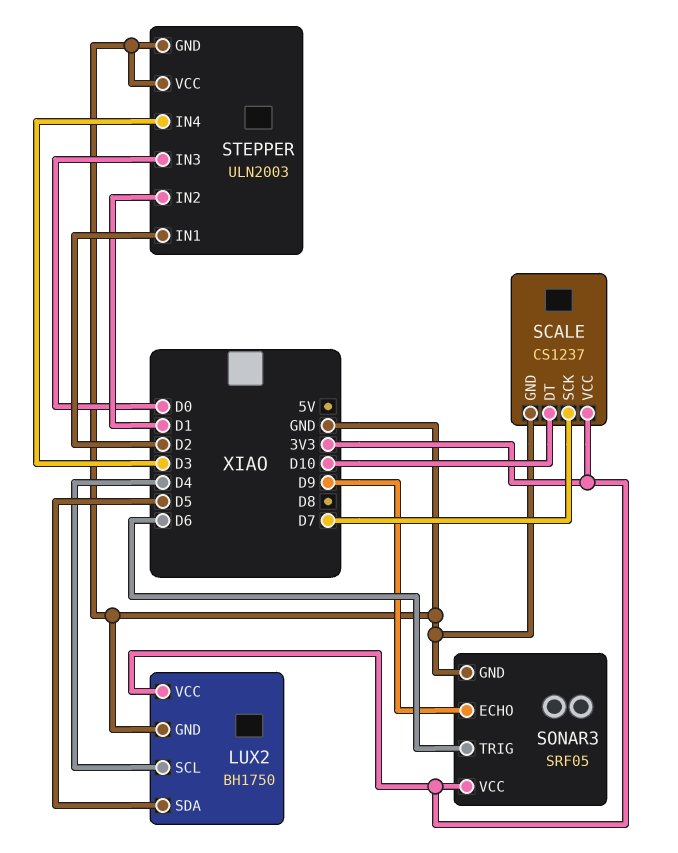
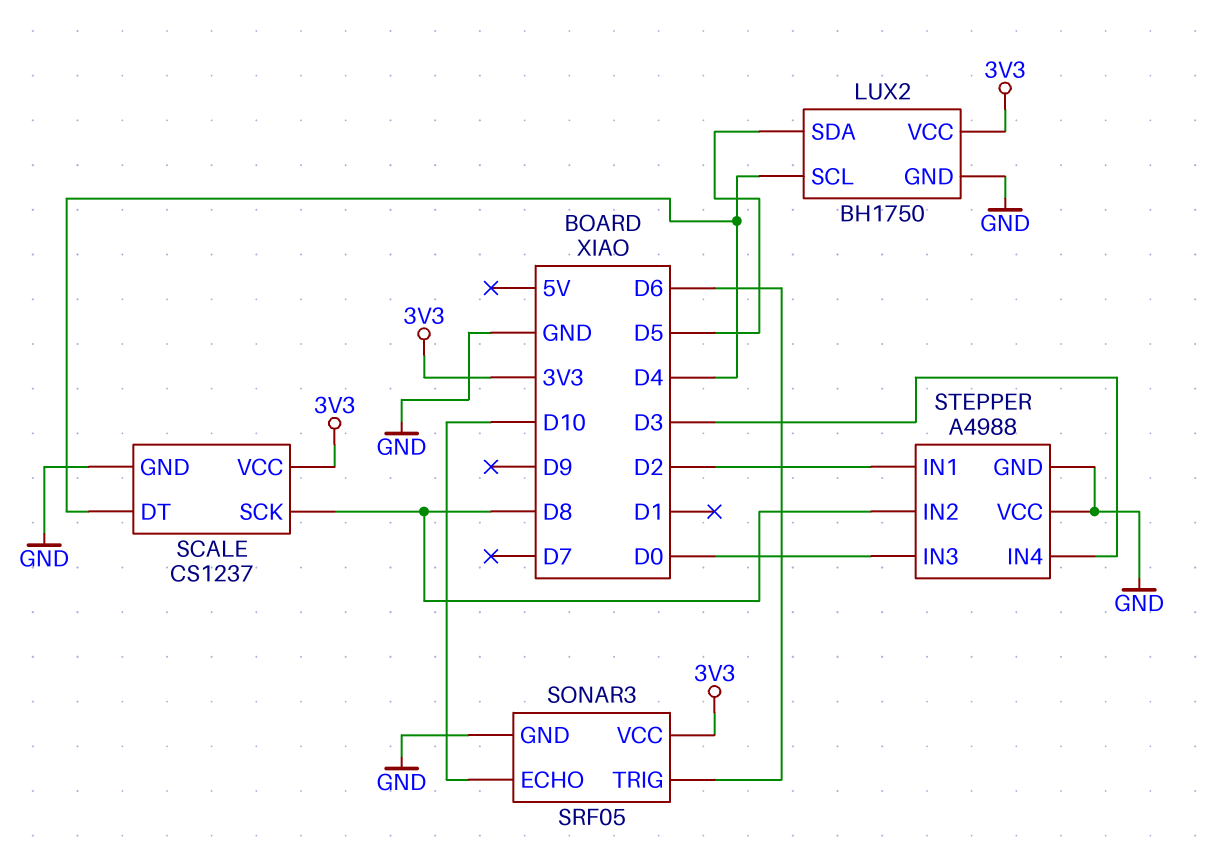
SCALE pin DT: D10 -> D4
SCALE pin SCK: D7 -> D8
SONAR3 pin ECHO: D9 -> D10
STEPPER: ULN2003 -> A4988
STEPPER pin IN2: D1 -> D8

